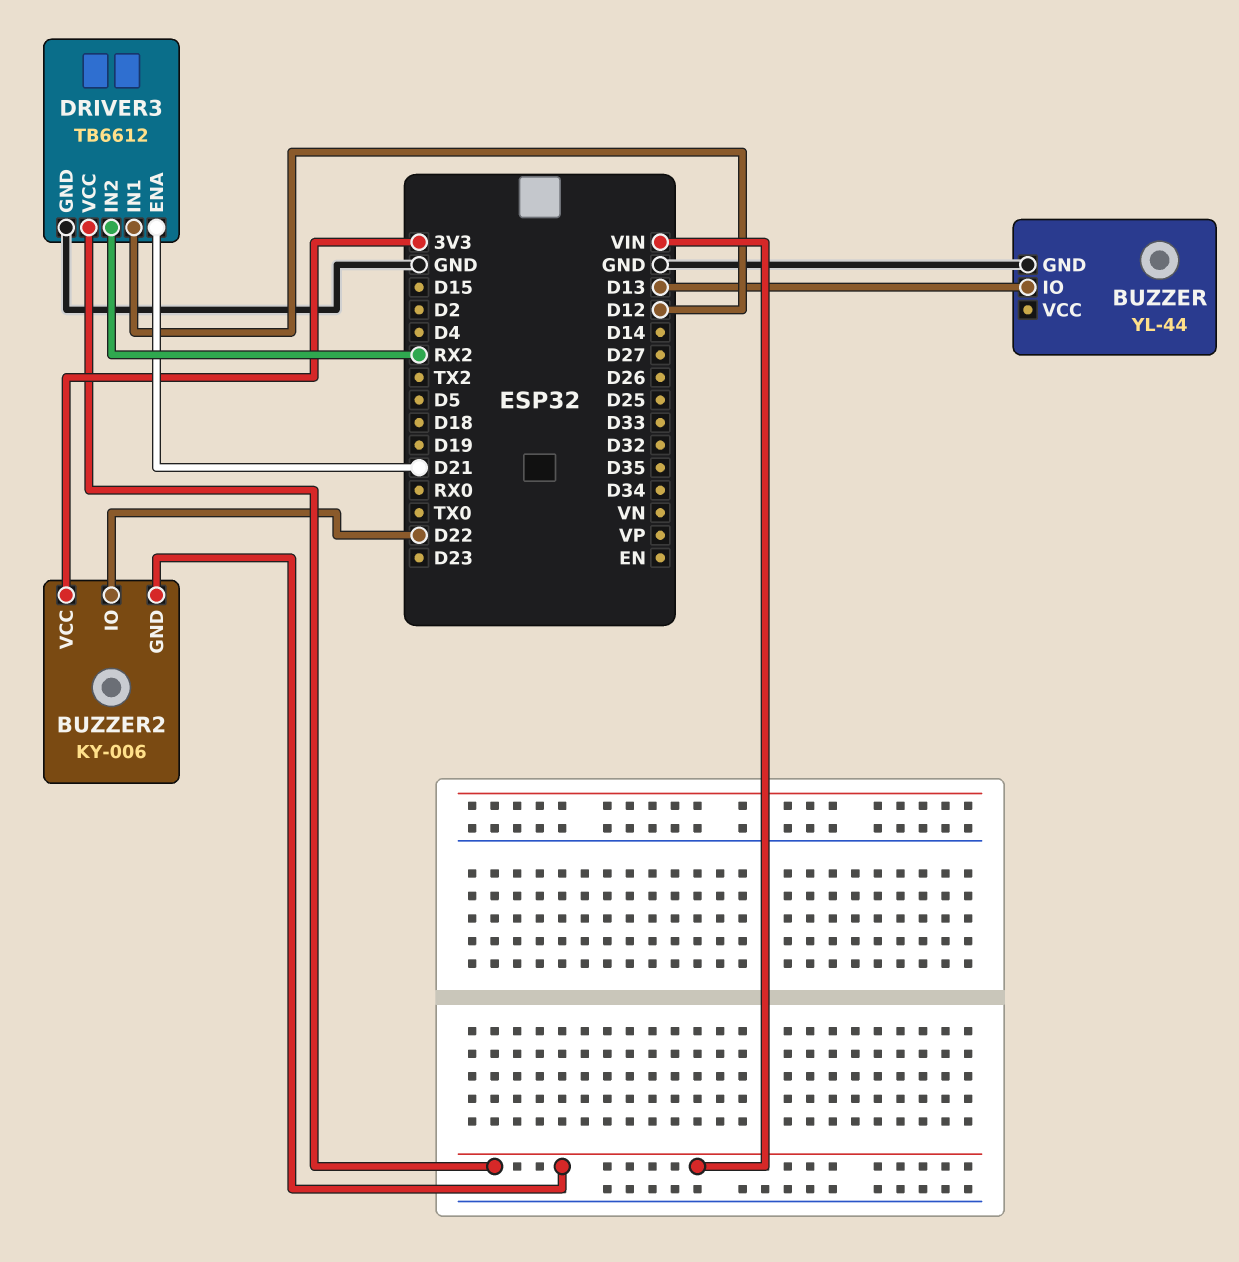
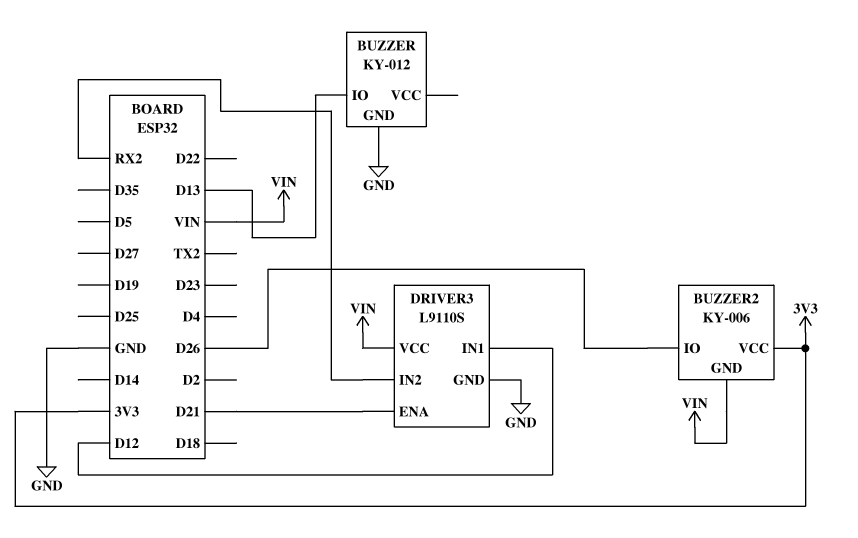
BUZZER: YL-44 -> KY-012
BUZZER2 pin IO: D22 -> D26
DRIVER3: TB6612 -> L9110S

